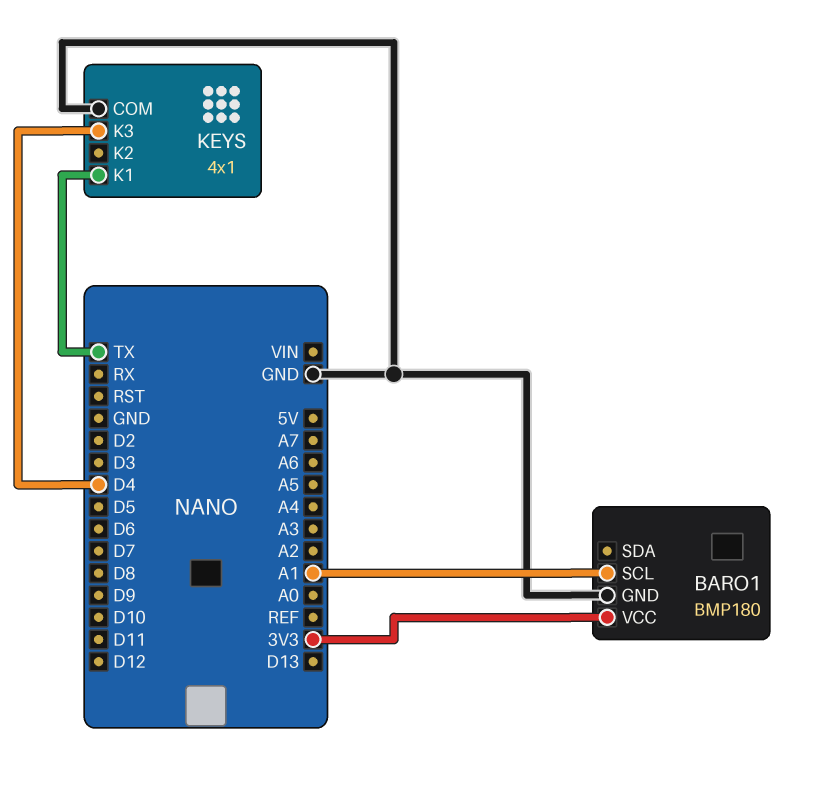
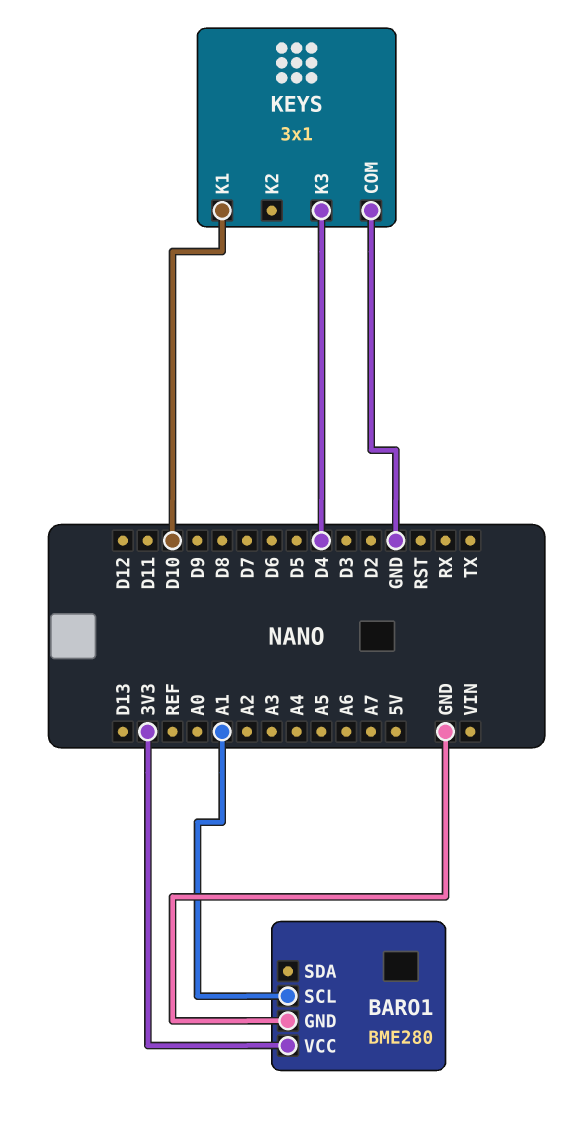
BARO1: BMP180 -> BME280
KEYS: 4x1 -> 3x1
KEYS pin K1: TX -> D10

